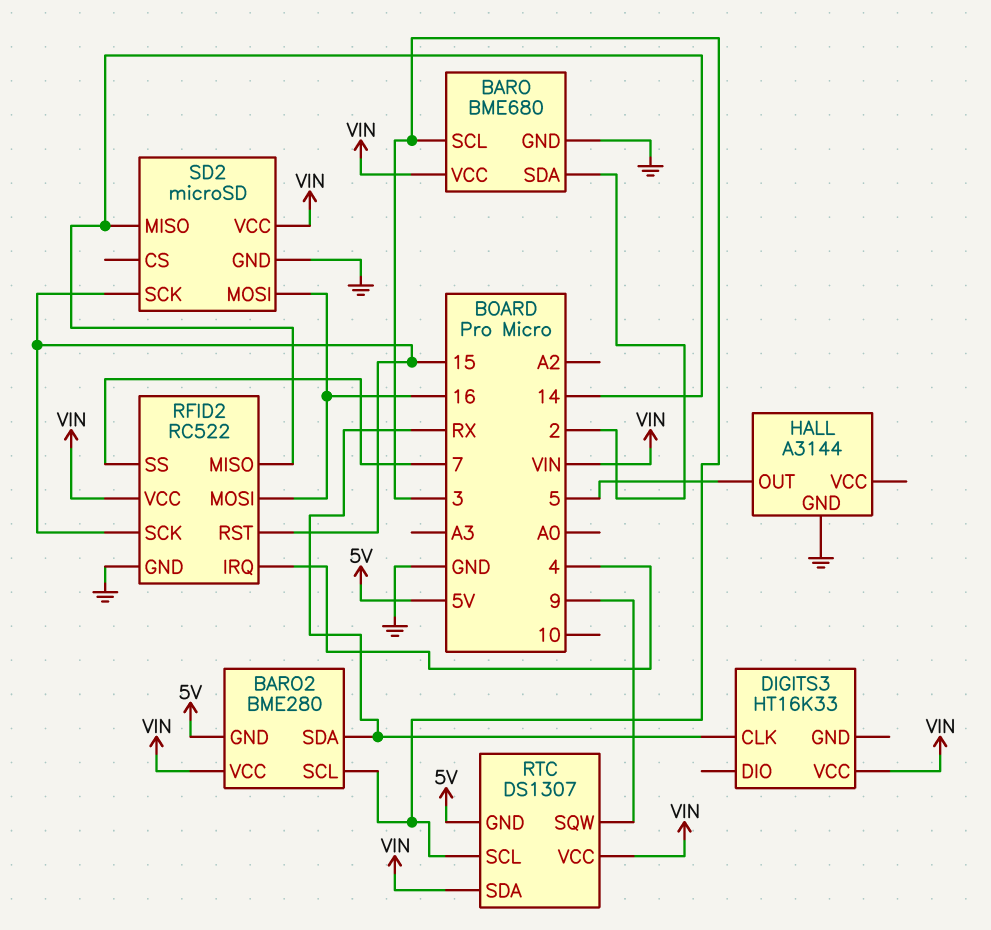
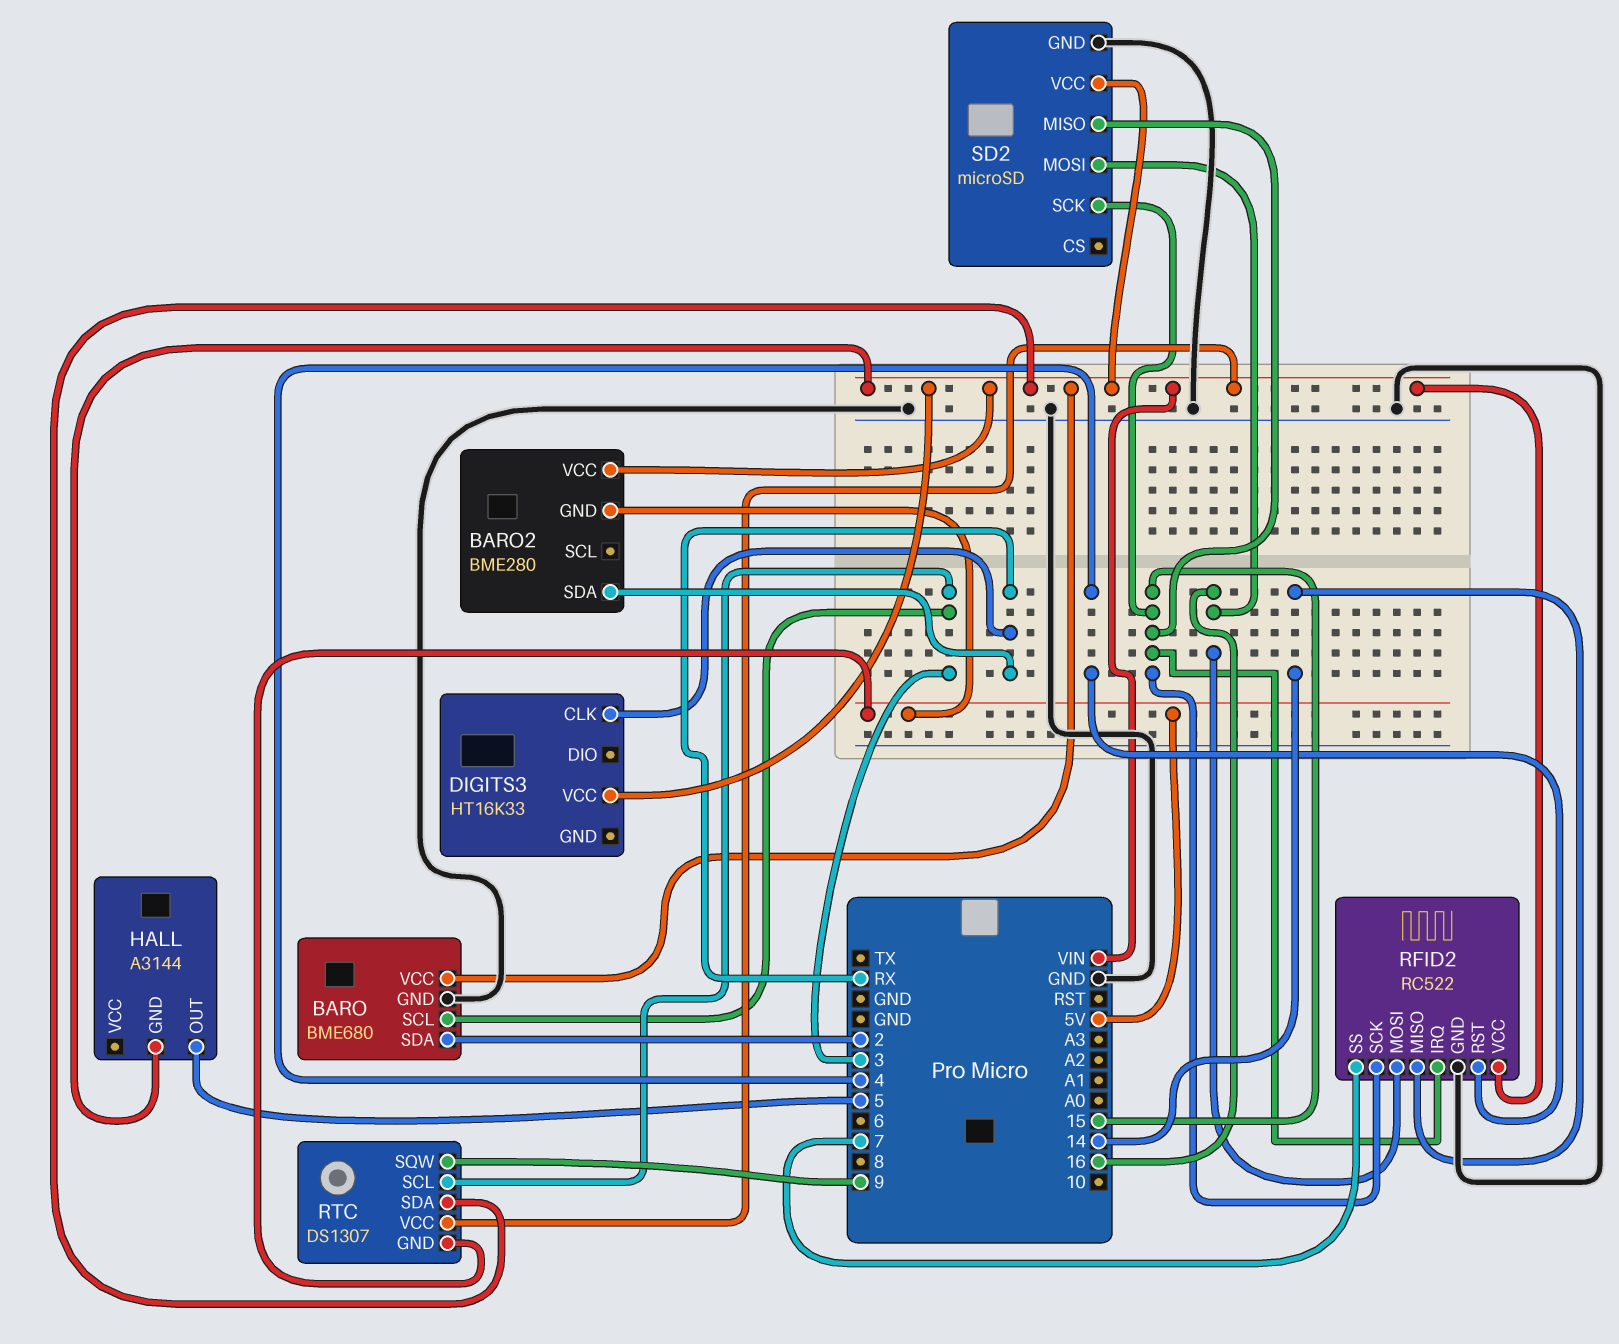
BARO2 pin SCL: 3 -> none
HALL pin GND: GND -> VIN
RFID2 pin IRQ: 4 -> 15
RFID2 pin RST: 15 -> 4
SD2 pin MISO: 14 -> 15

